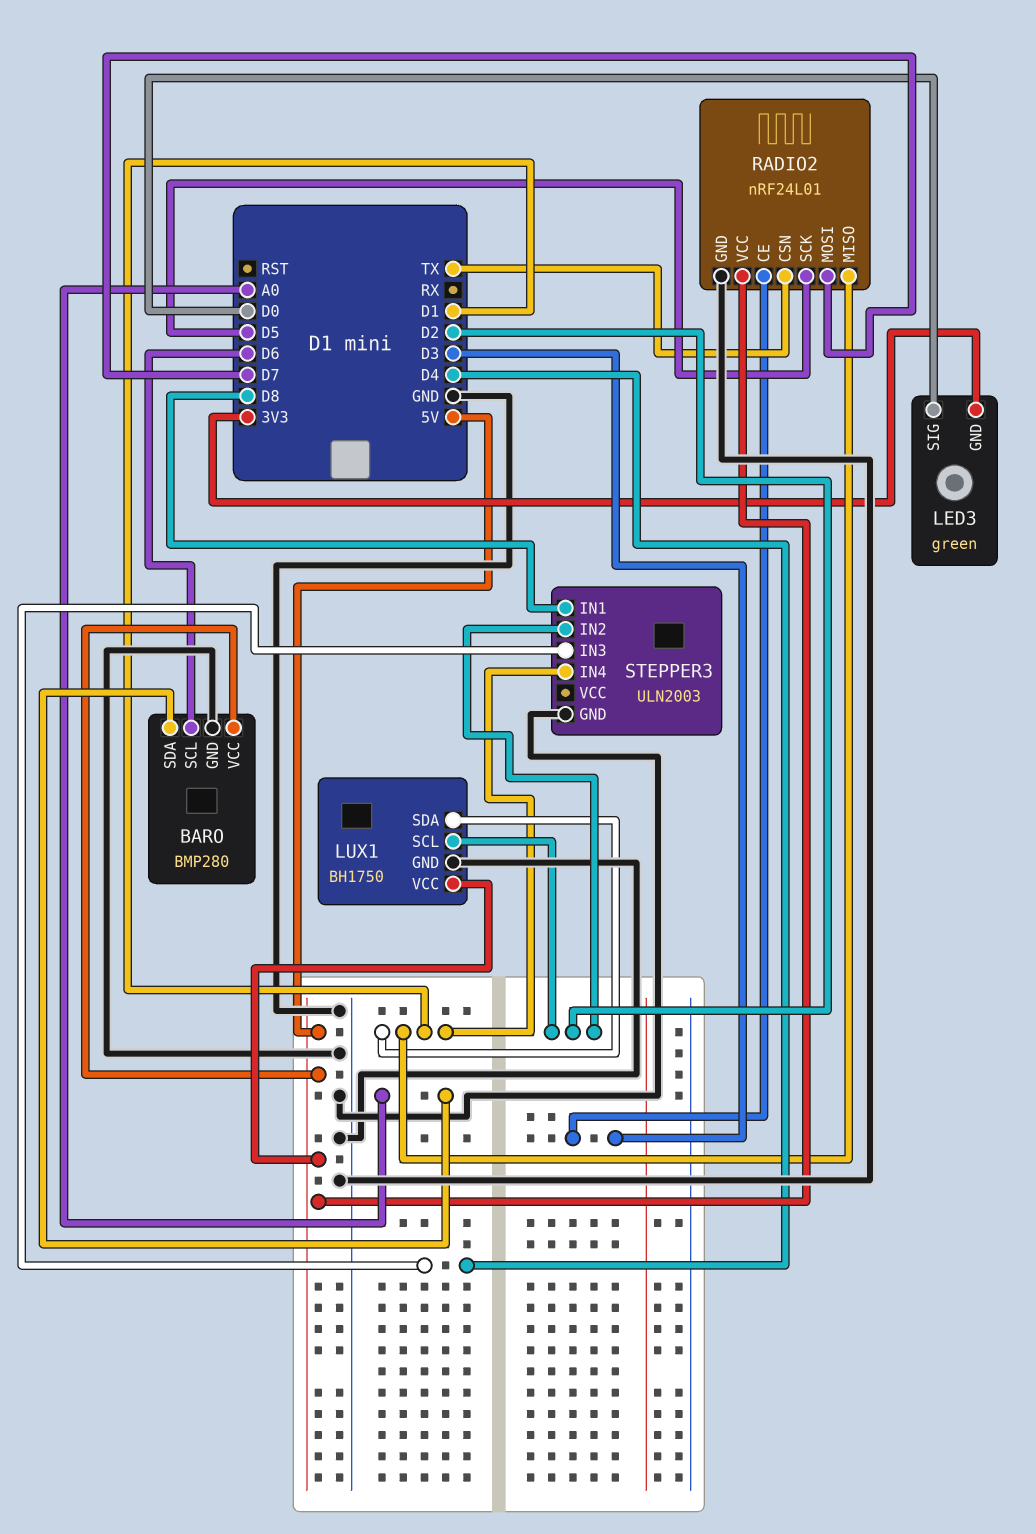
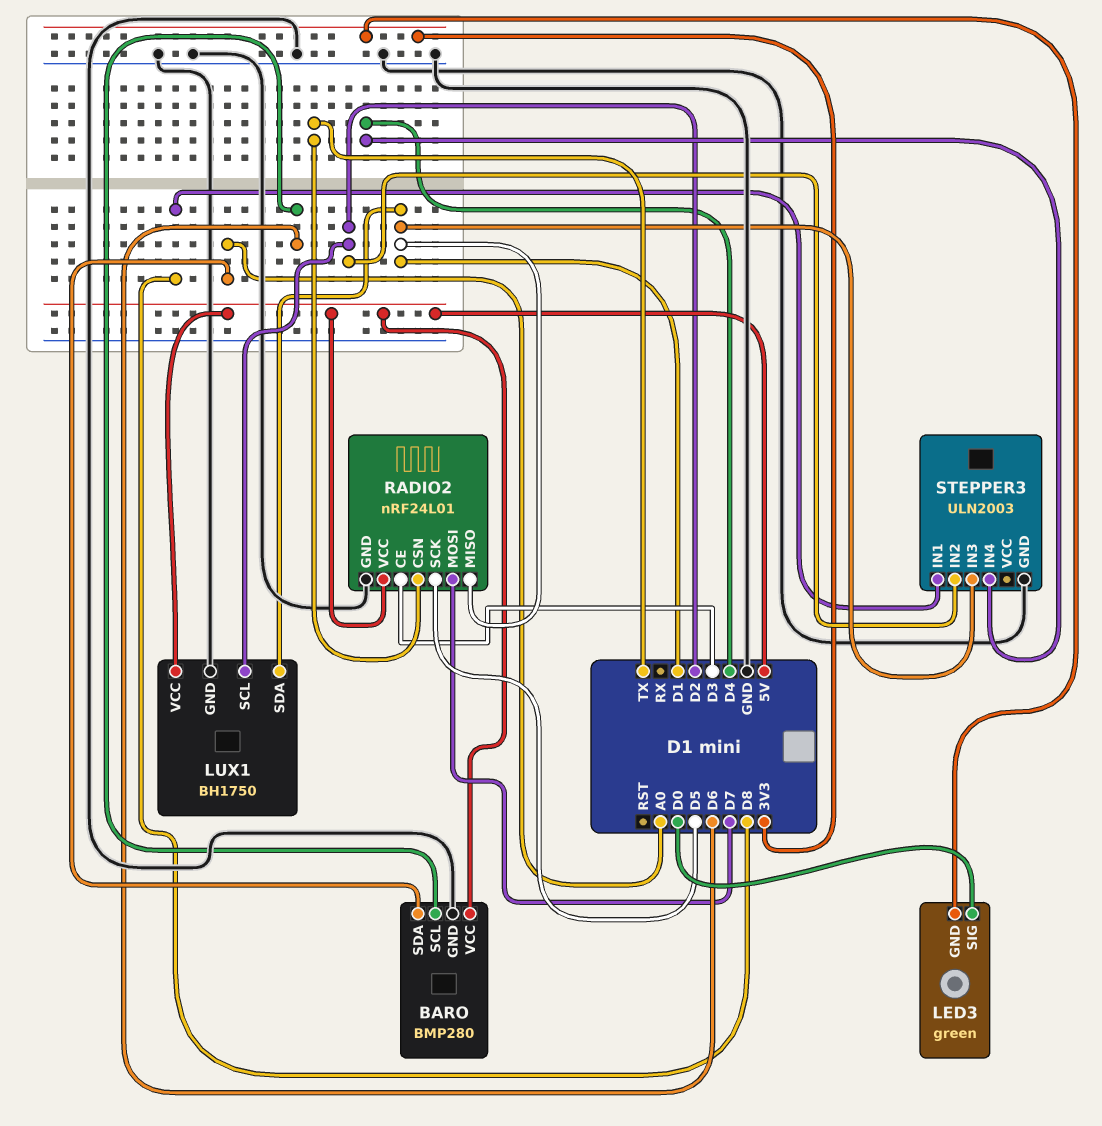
STEPPER3 pin IN3: D4 -> D1
STEPPER3 pin IN4: D1 -> D4

